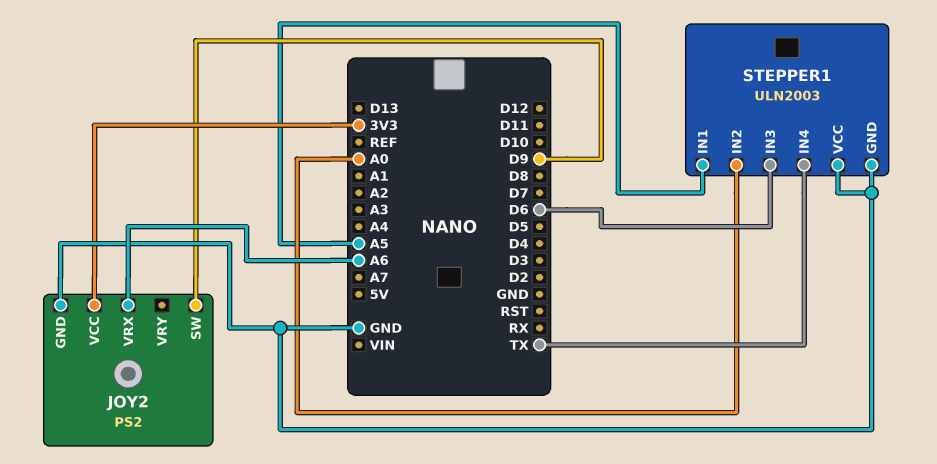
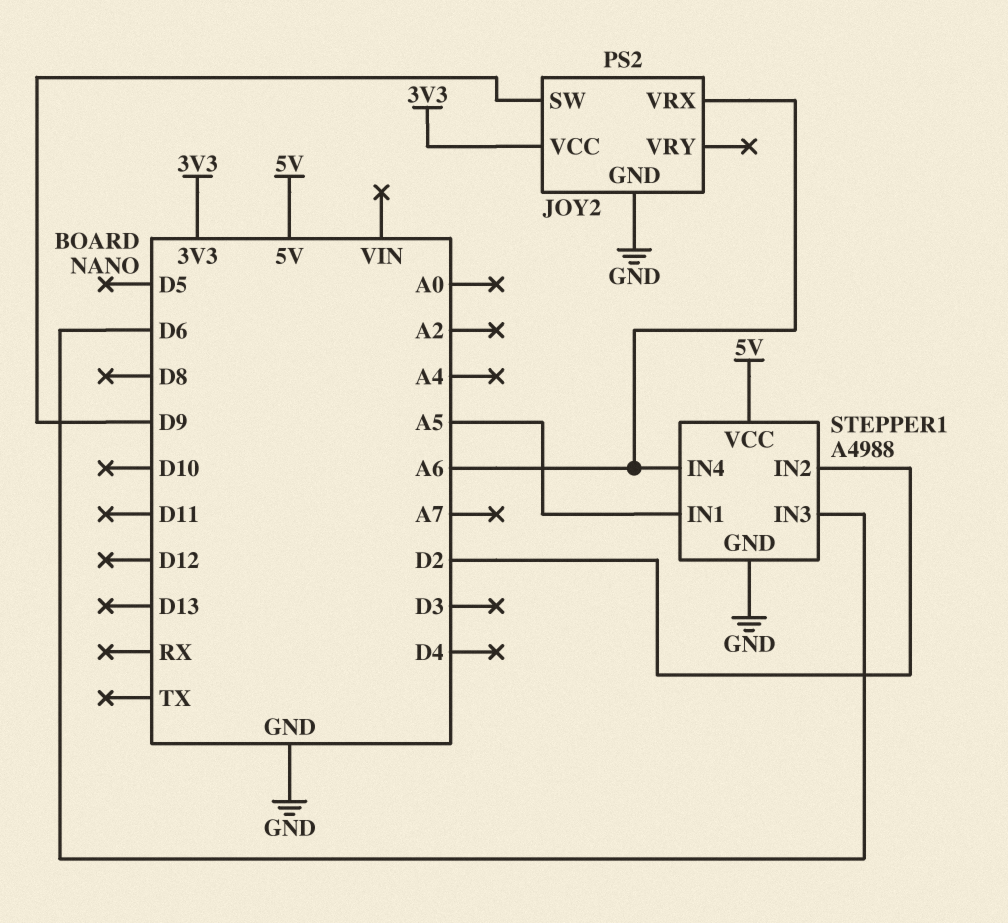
STEPPER1: ULN2003 -> A4988
STEPPER1 pin IN2: A0 -> D2
STEPPER1 pin IN4: TX -> A6
STEPPER1 pin VCC: GND -> 5V

